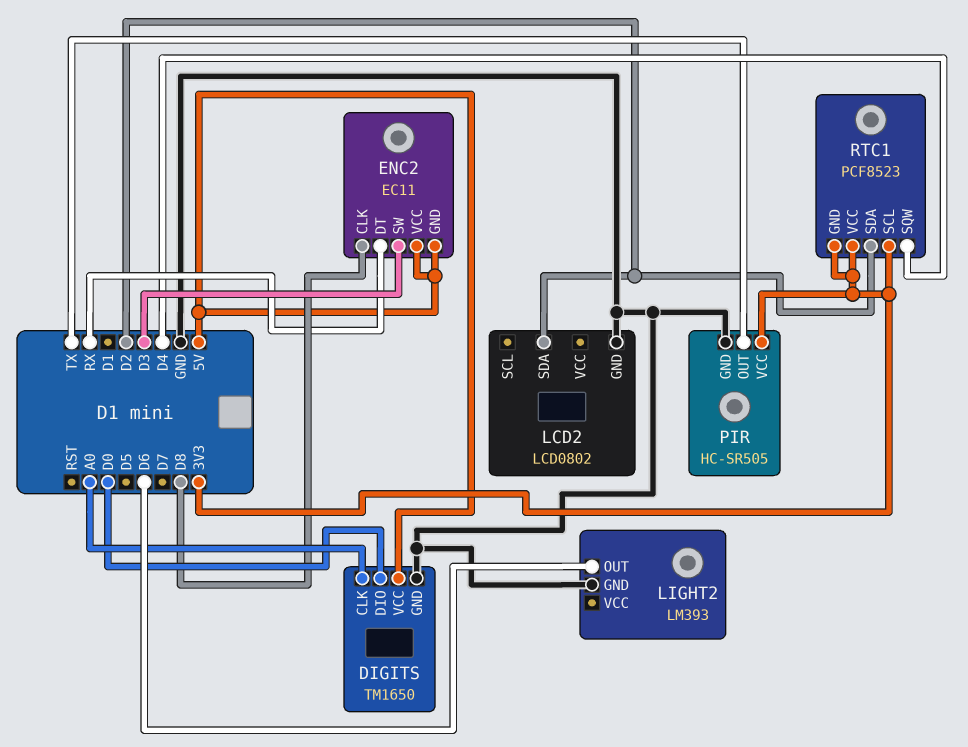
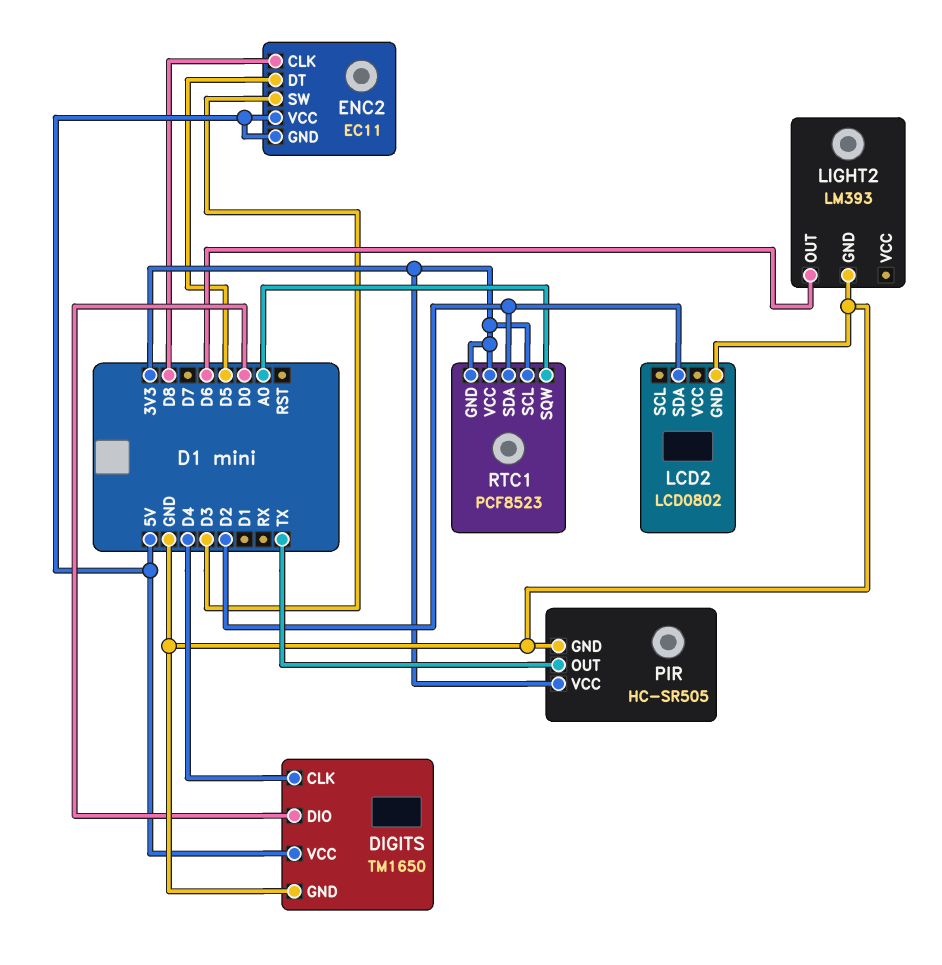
DIGITS pin CLK: A0 -> D4
ENC2 pin DT: RX -> D5
RTC1 pin SQW: D4 -> A0

